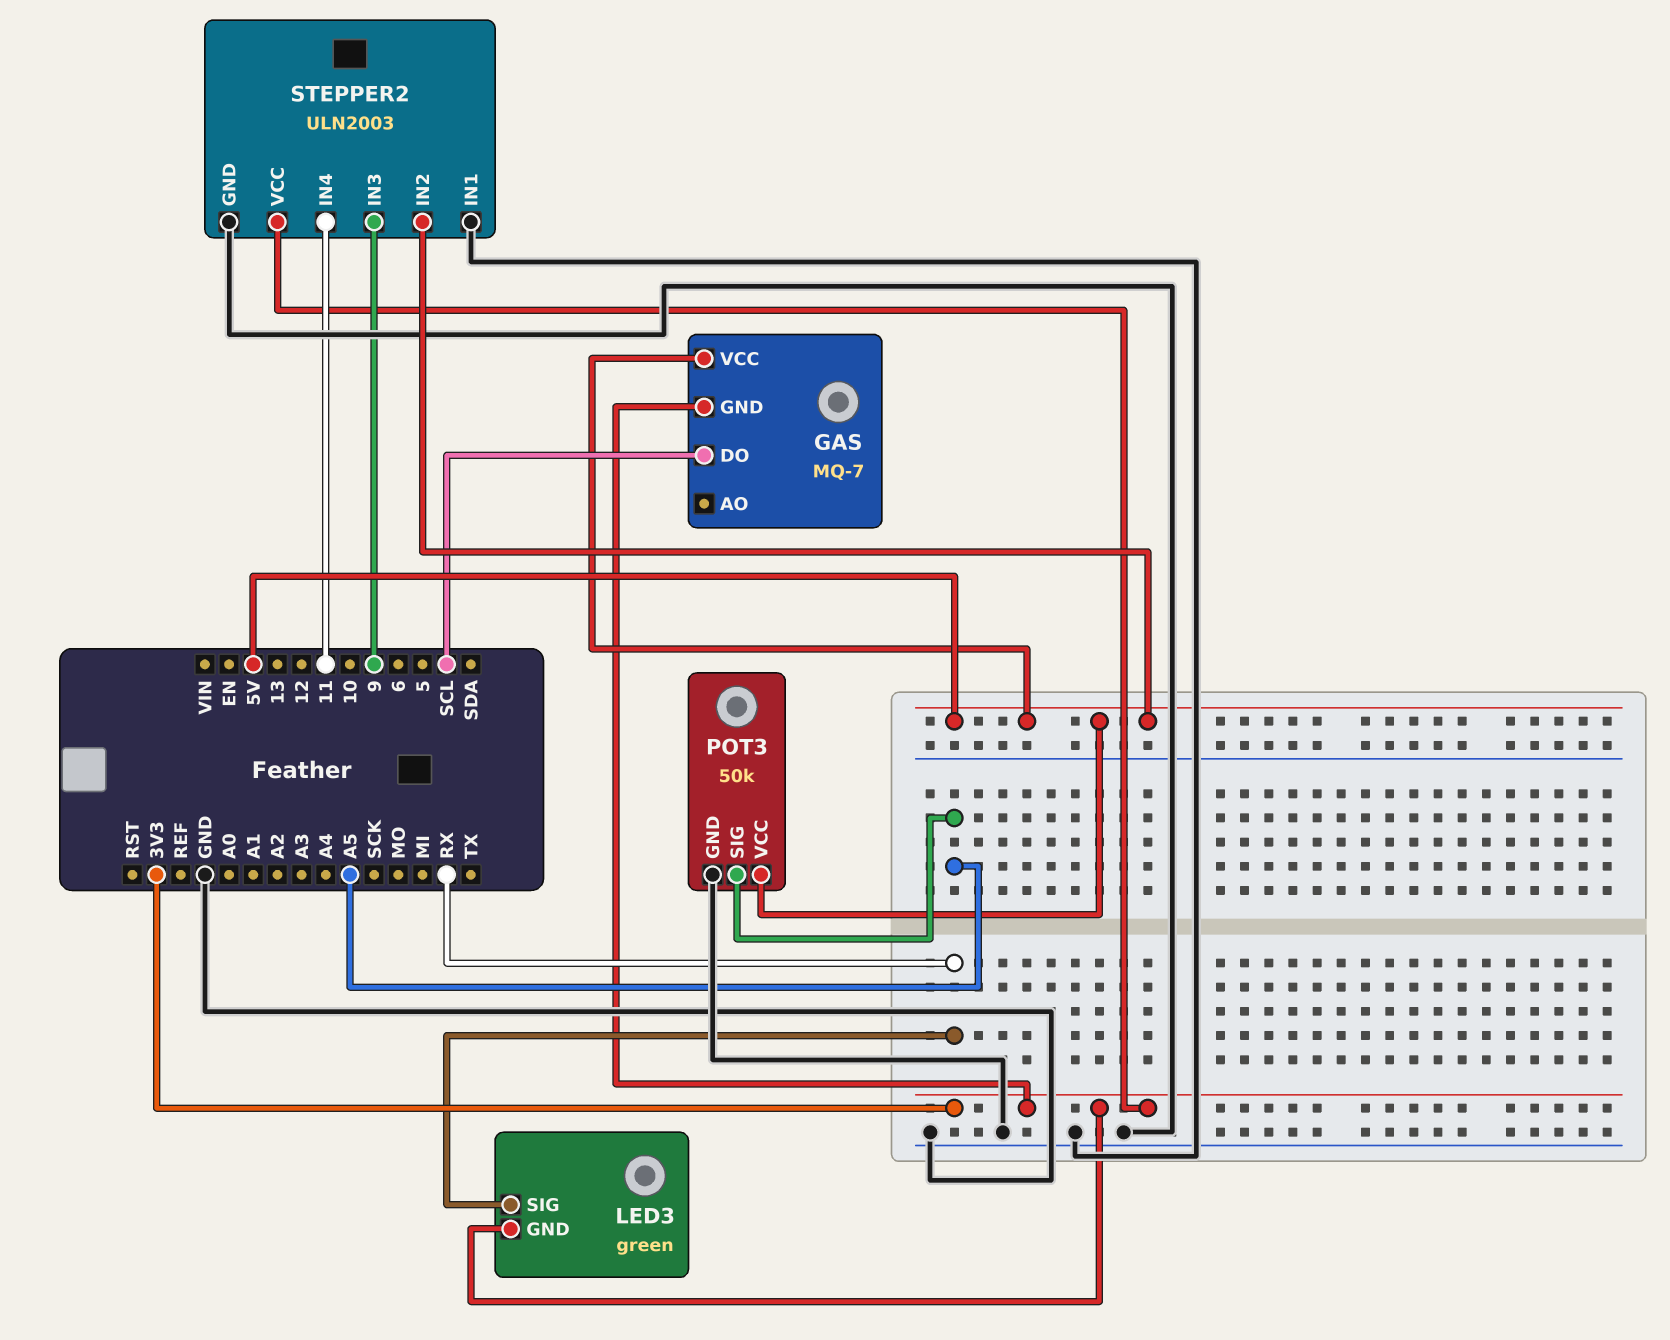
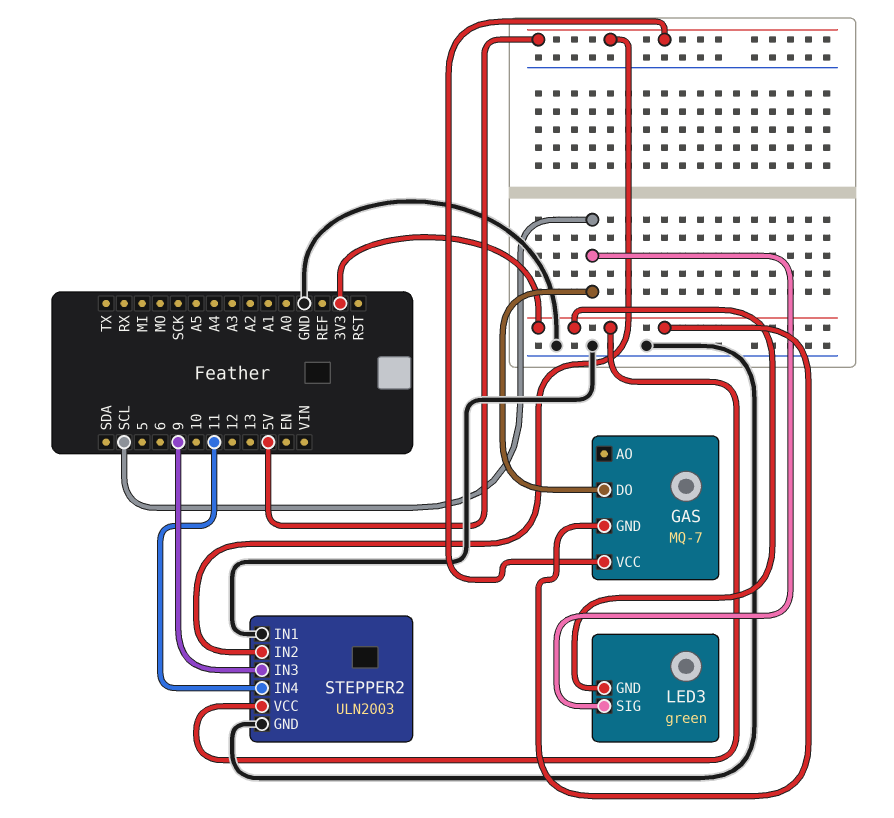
LED3 pin SIG: RX -> SCL
POT3: 50k -> none
POT3 pin GND: GND -> none
POT3 pin SIG: A5 -> none
POT3 pin VCC: 5V -> none

